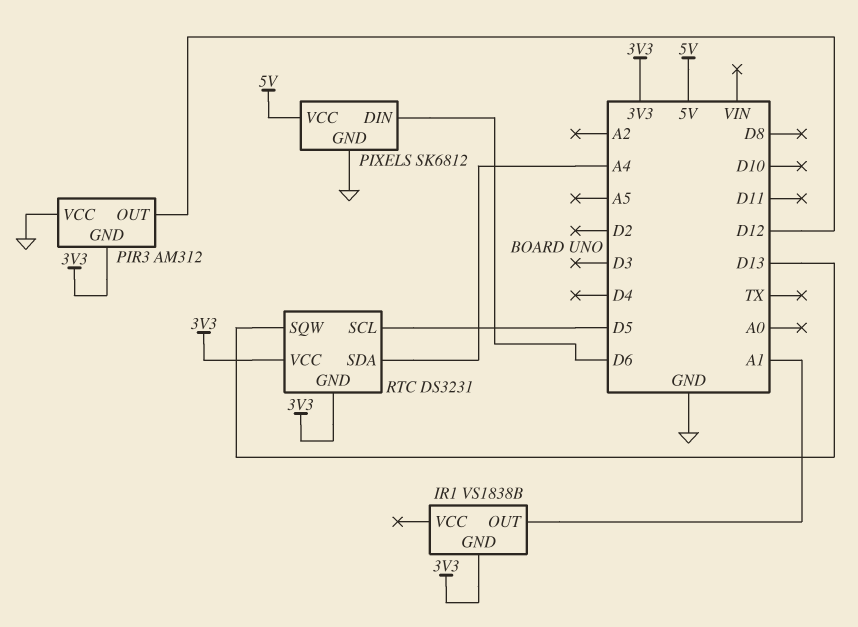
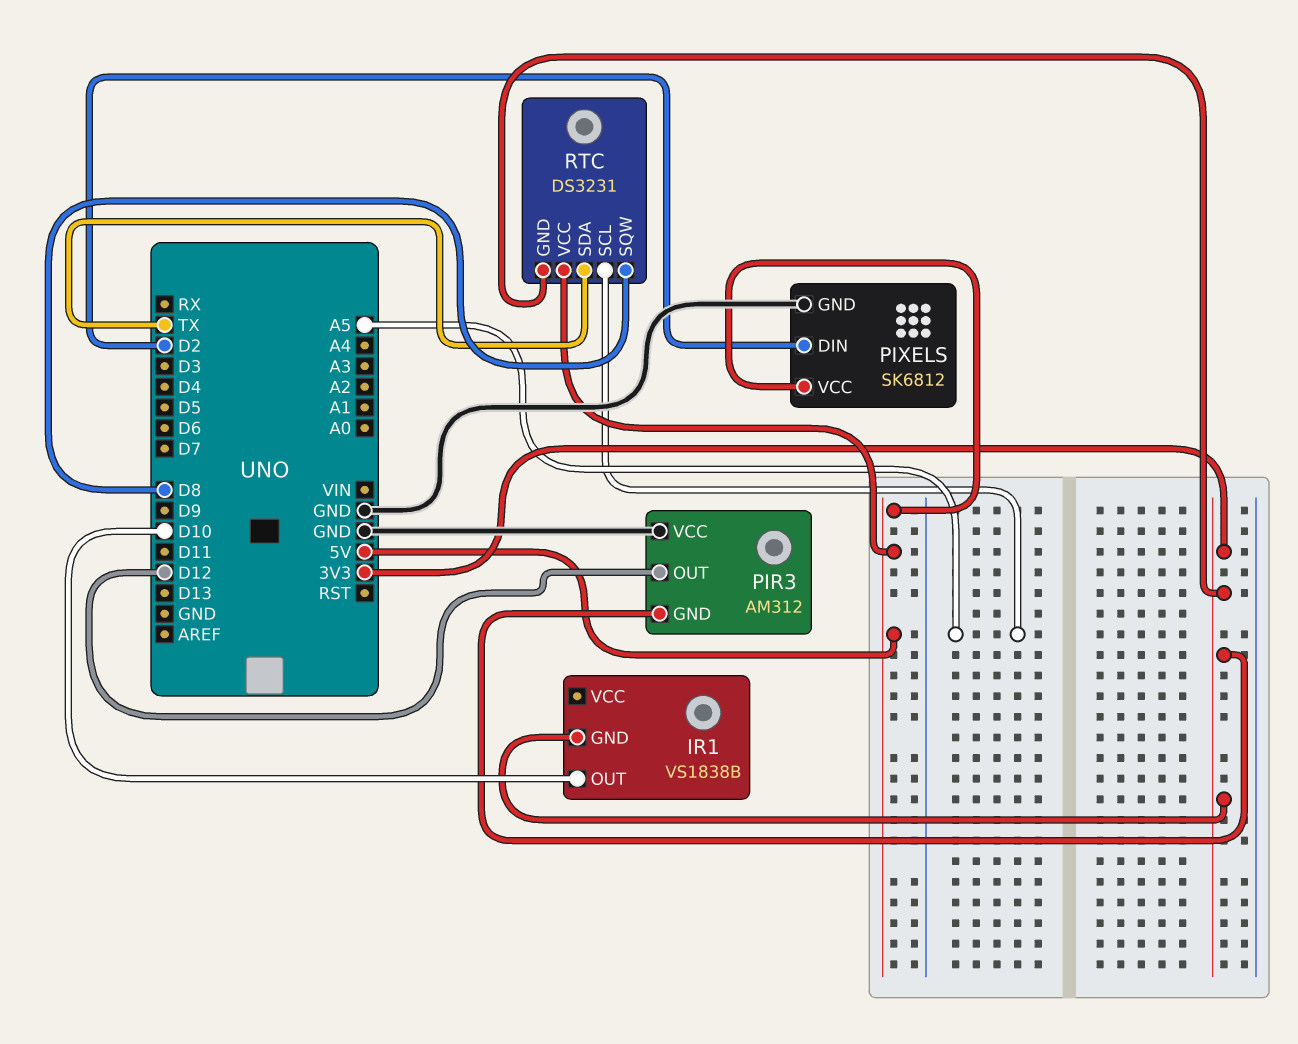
IR1 pin OUT: A1 -> D10
PIXELS pin DIN: D6 -> D2
RTC pin SCL: D5 -> A5
RTC pin SDA: A4 -> TX
RTC pin SQW: D13 -> D8
RTC pin VCC: 3V3 -> 5V

